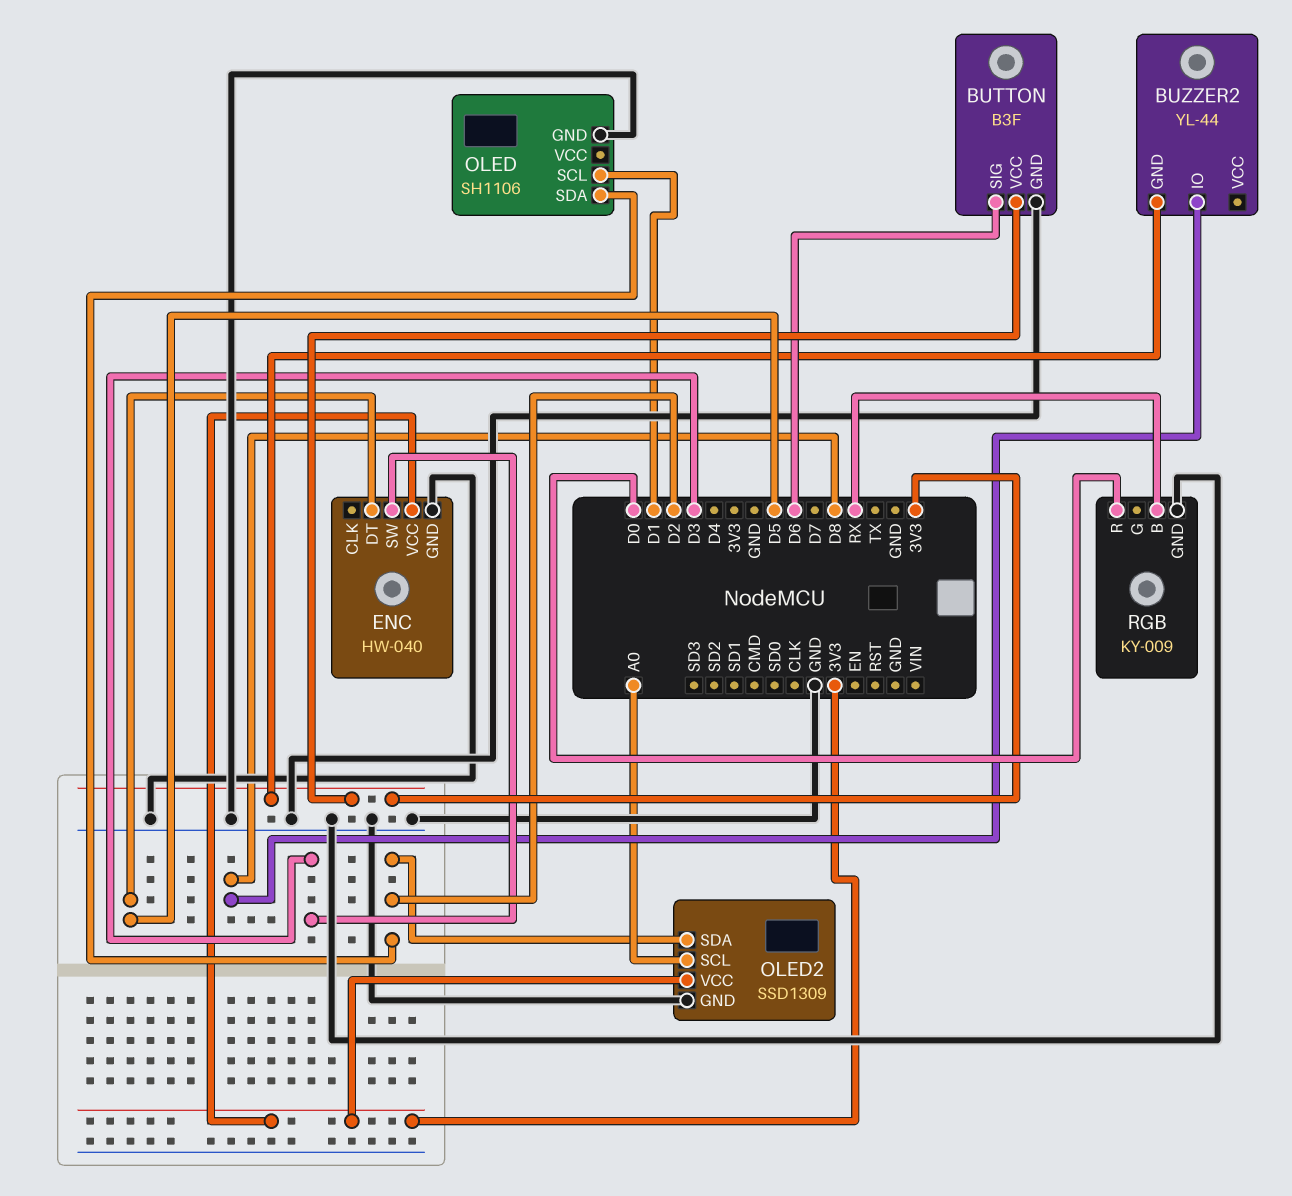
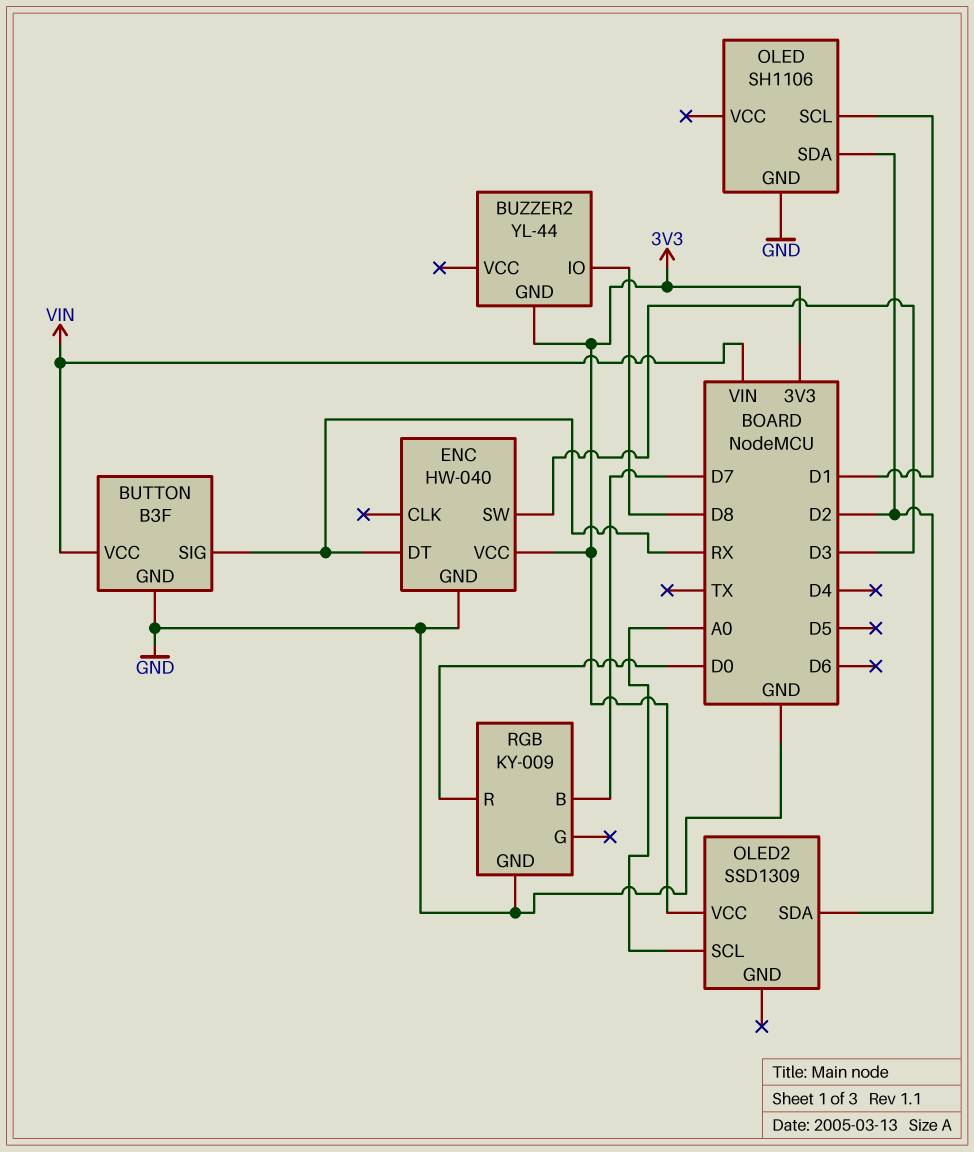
BUTTON pin SIG: D6 -> RX
BUTTON pin VCC: 3V3 -> VIN
ENC pin DT: D5 -> RX
OLED2 pin GND: GND -> none
RGB pin B: RX -> D7

